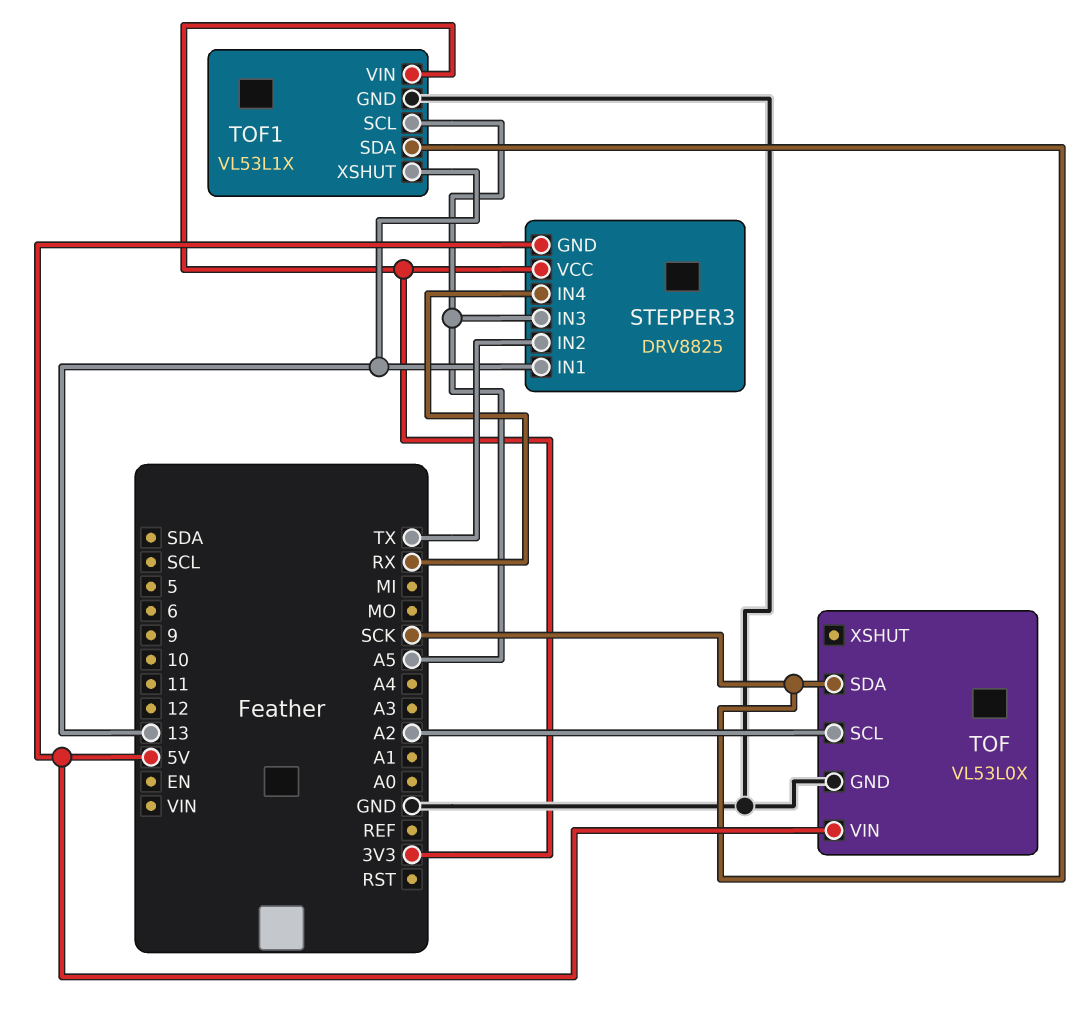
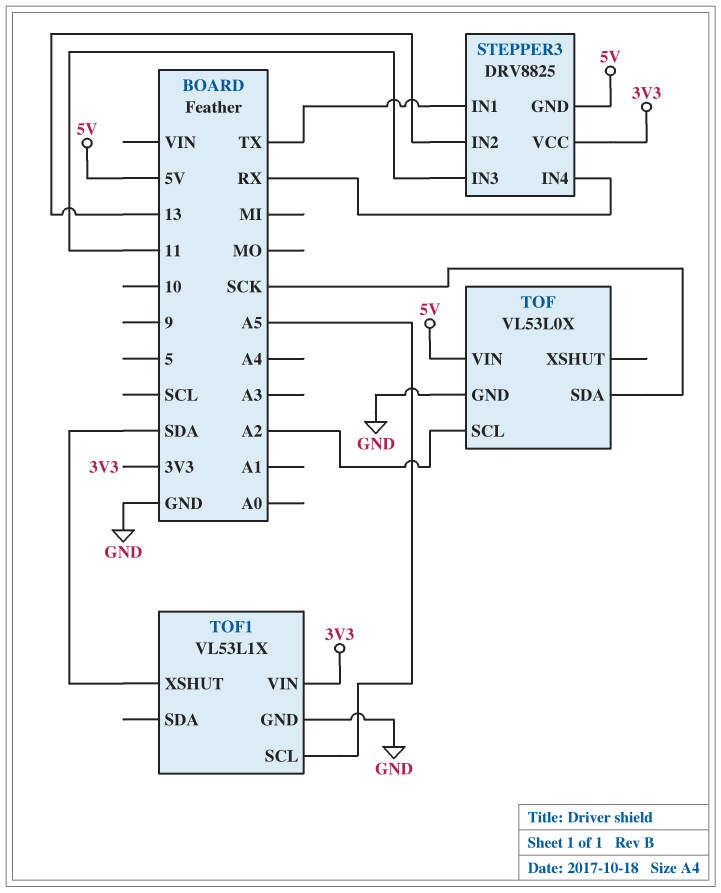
STEPPER3 pin IN1: 13 -> TX
STEPPER3 pin IN2: TX -> 13
STEPPER3 pin IN3: A5 -> 11
TOF1 pin SDA: SCK -> none
TOF1 pin XSHUT: 13 -> SDA

